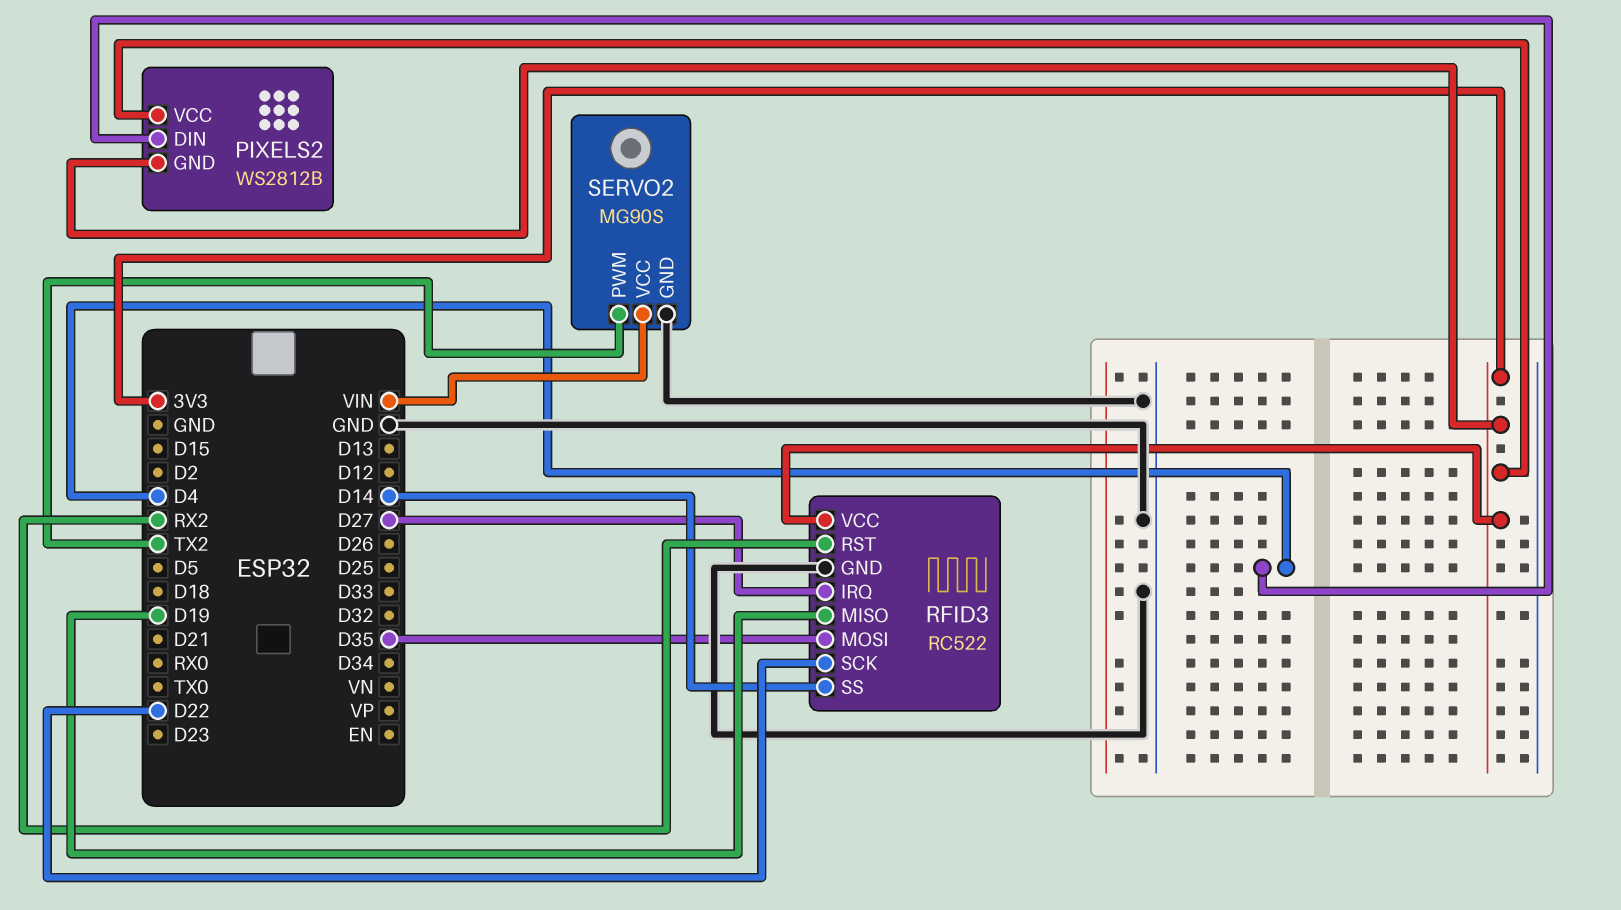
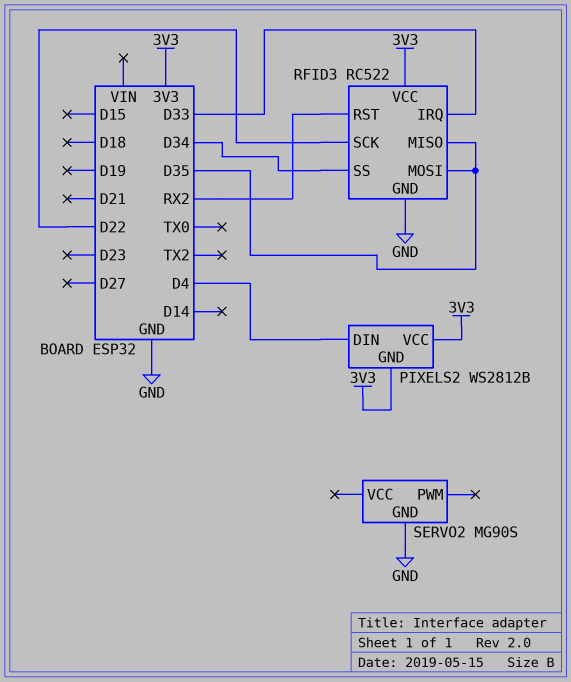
RFID3 pin IRQ: D27 -> D33
RFID3 pin MISO: D19 -> D35
RFID3 pin SS: D14 -> D34
SERVO2 pin PWM: TX2 -> none
SERVO2 pin VCC: VIN -> none

